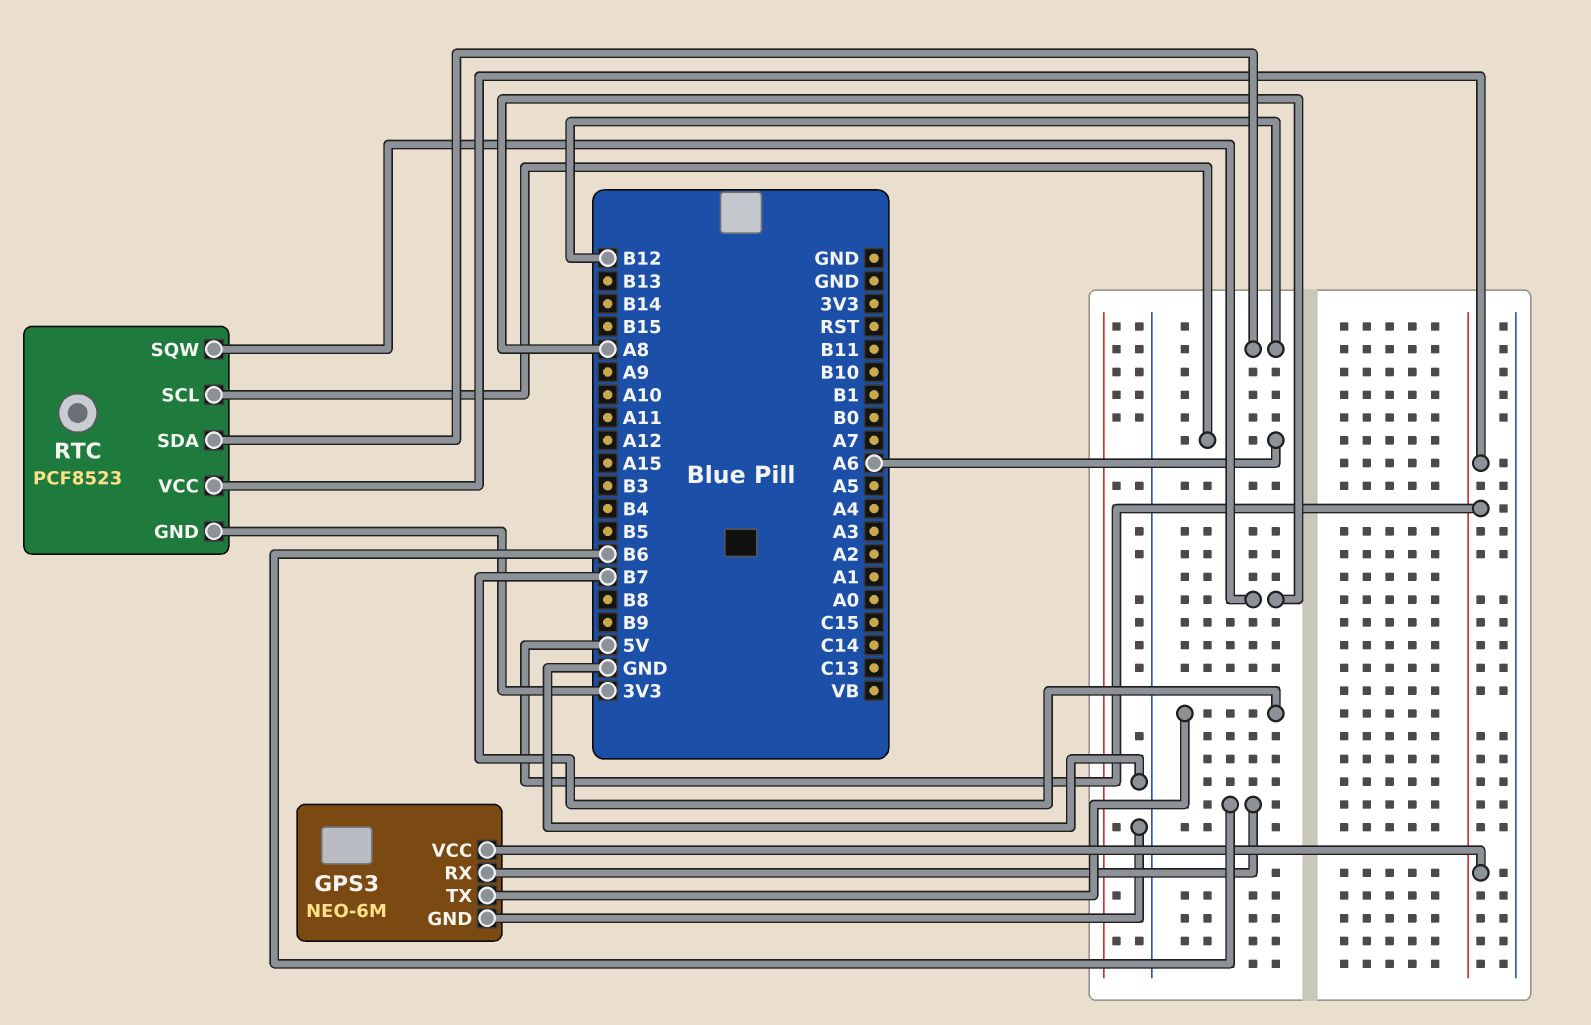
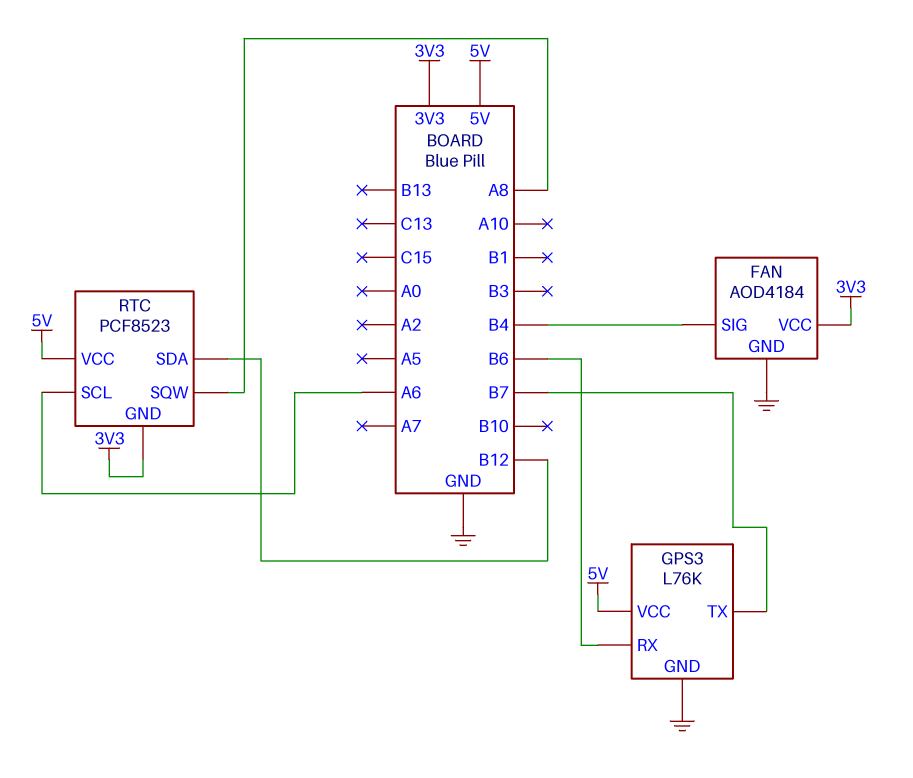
FAN: none -> AOD4184
FAN pin GND: none -> GND
FAN pin SIG: none -> B4
FAN pin VCC: none -> 3V3
GPS3: NEO-6M -> L76K

